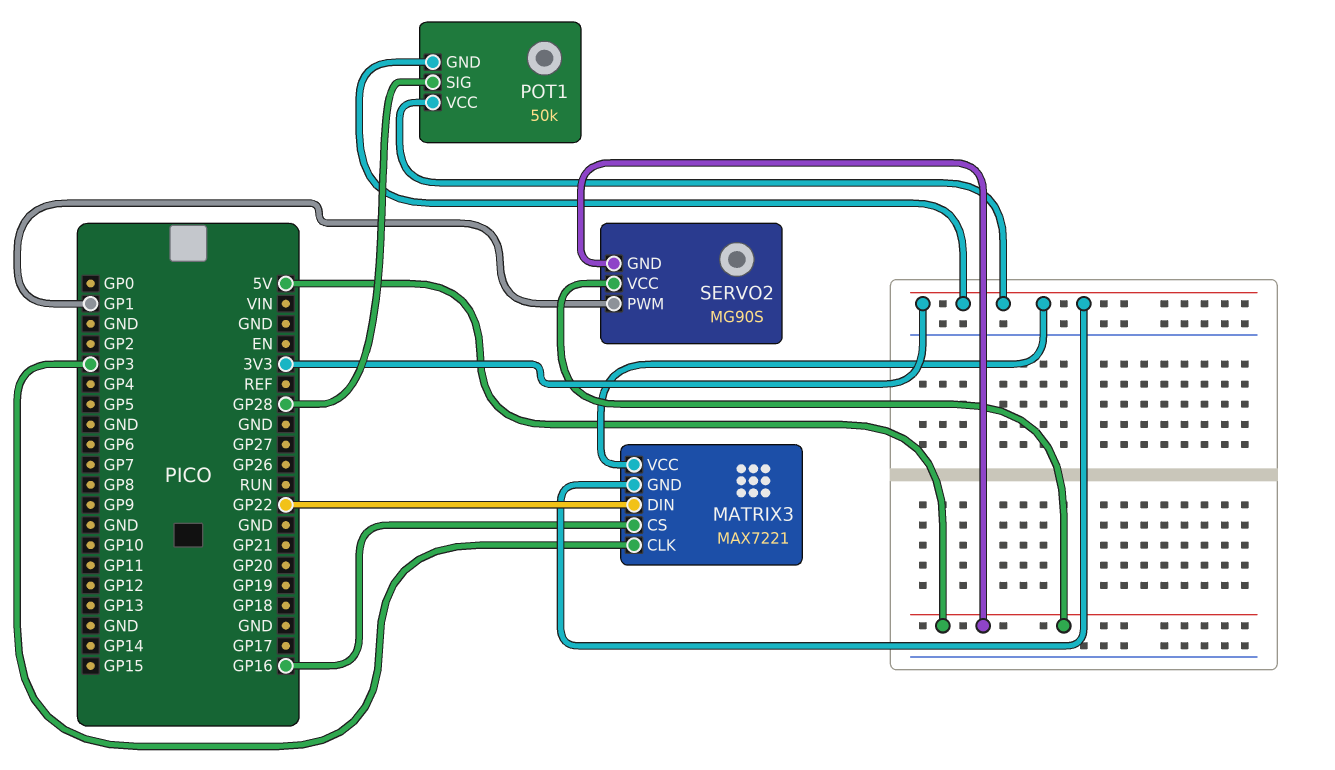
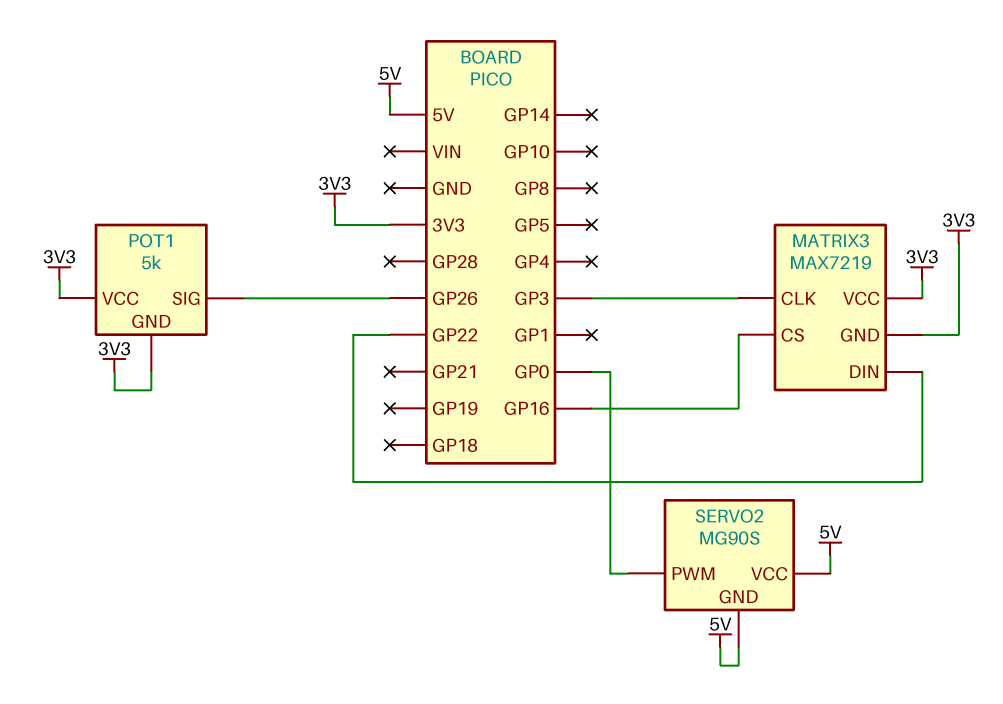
MATRIX3: MAX7221 -> MAX7219
POT1: 50k -> 5k
POT1 pin SIG: GP28 -> GP26
SERVO2 pin PWM: GP1 -> GP0

